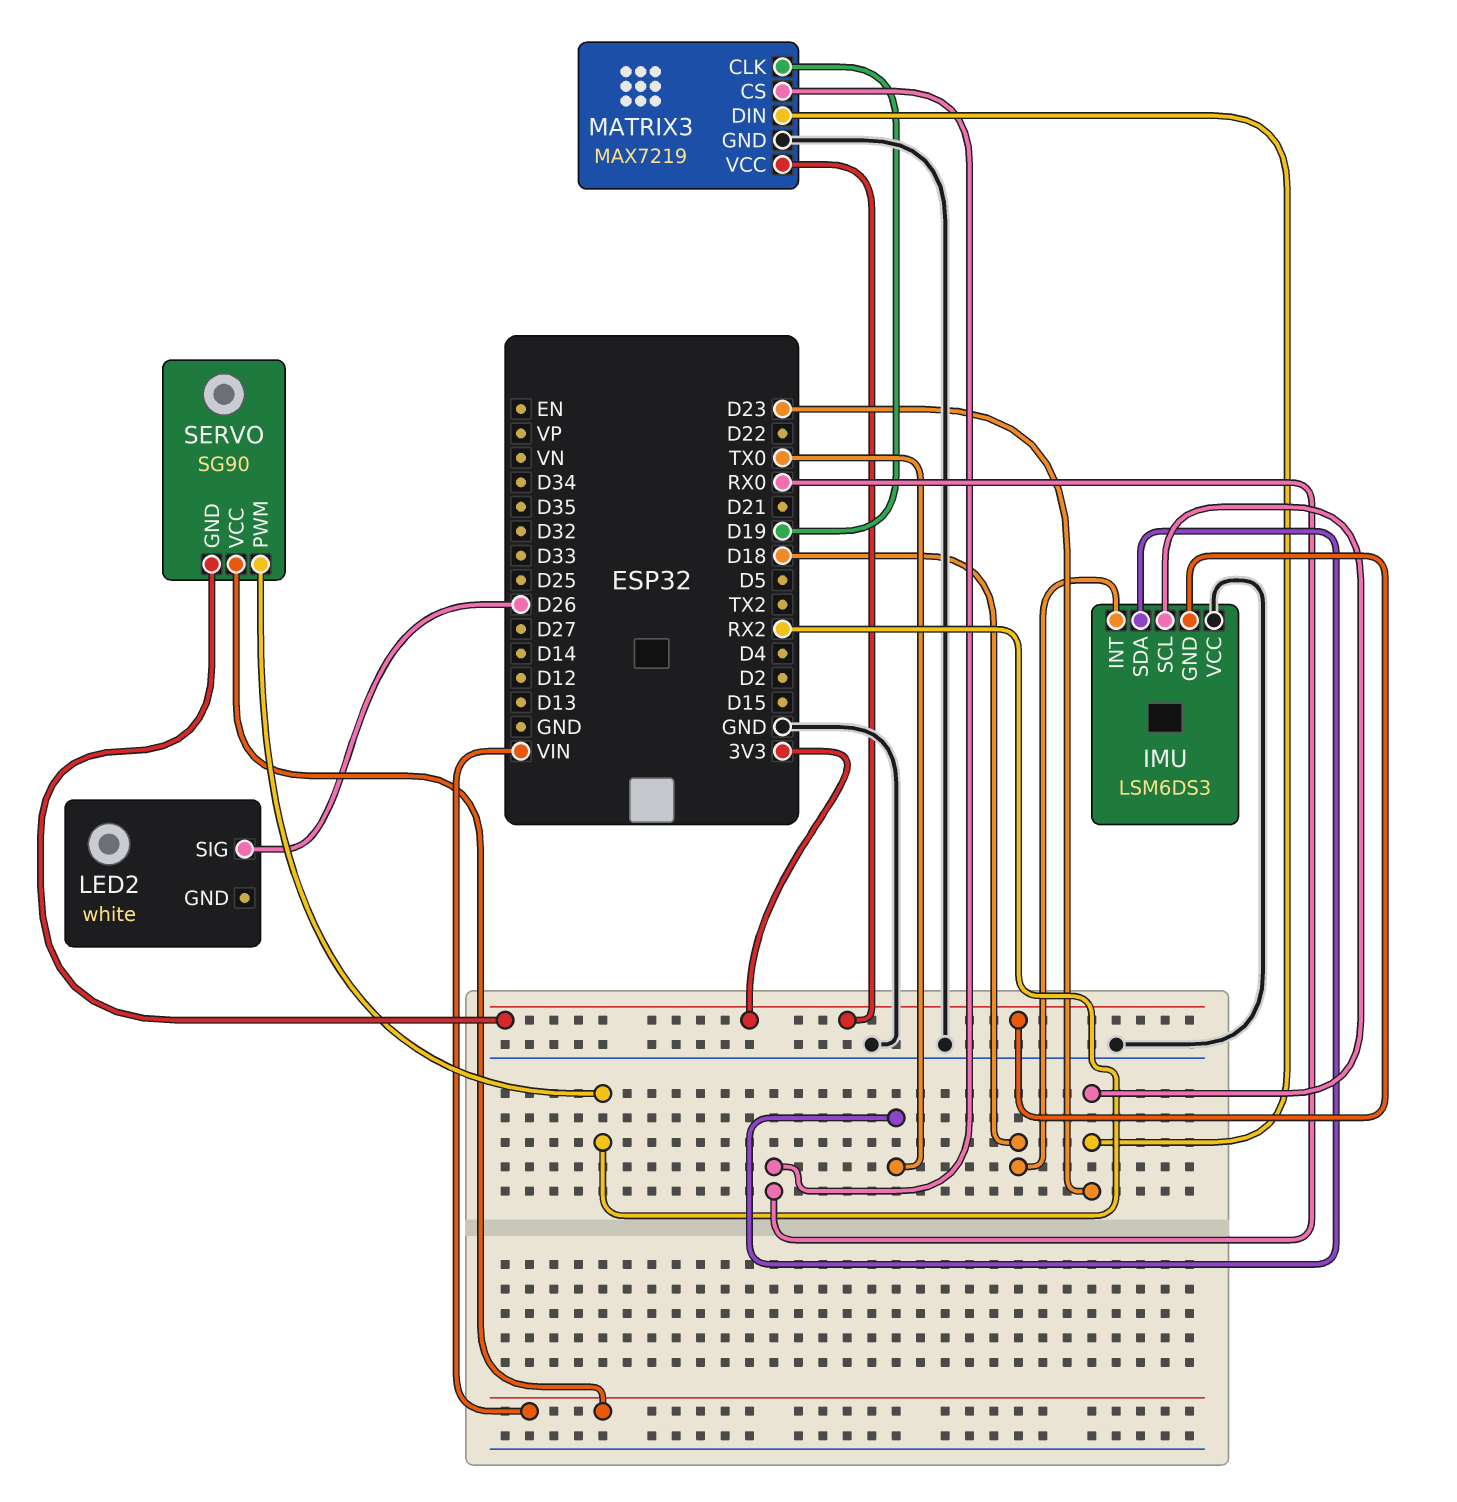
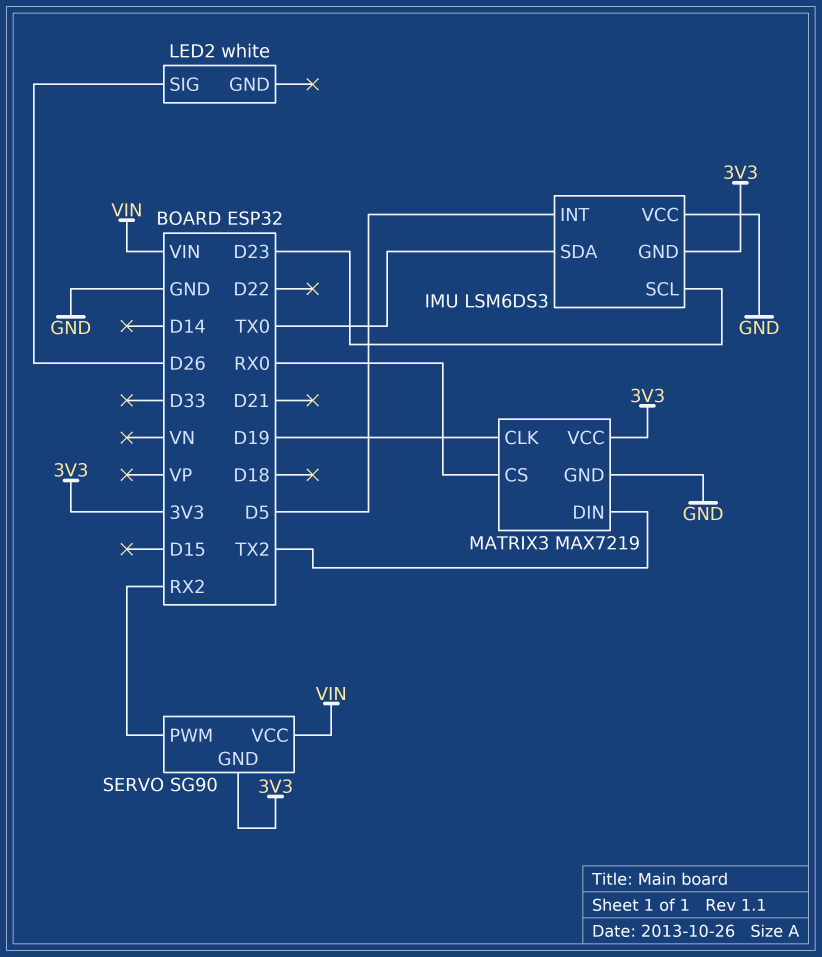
IMU pin INT: D18 -> D5
MATRIX3 pin DIN: D23 -> TX2

